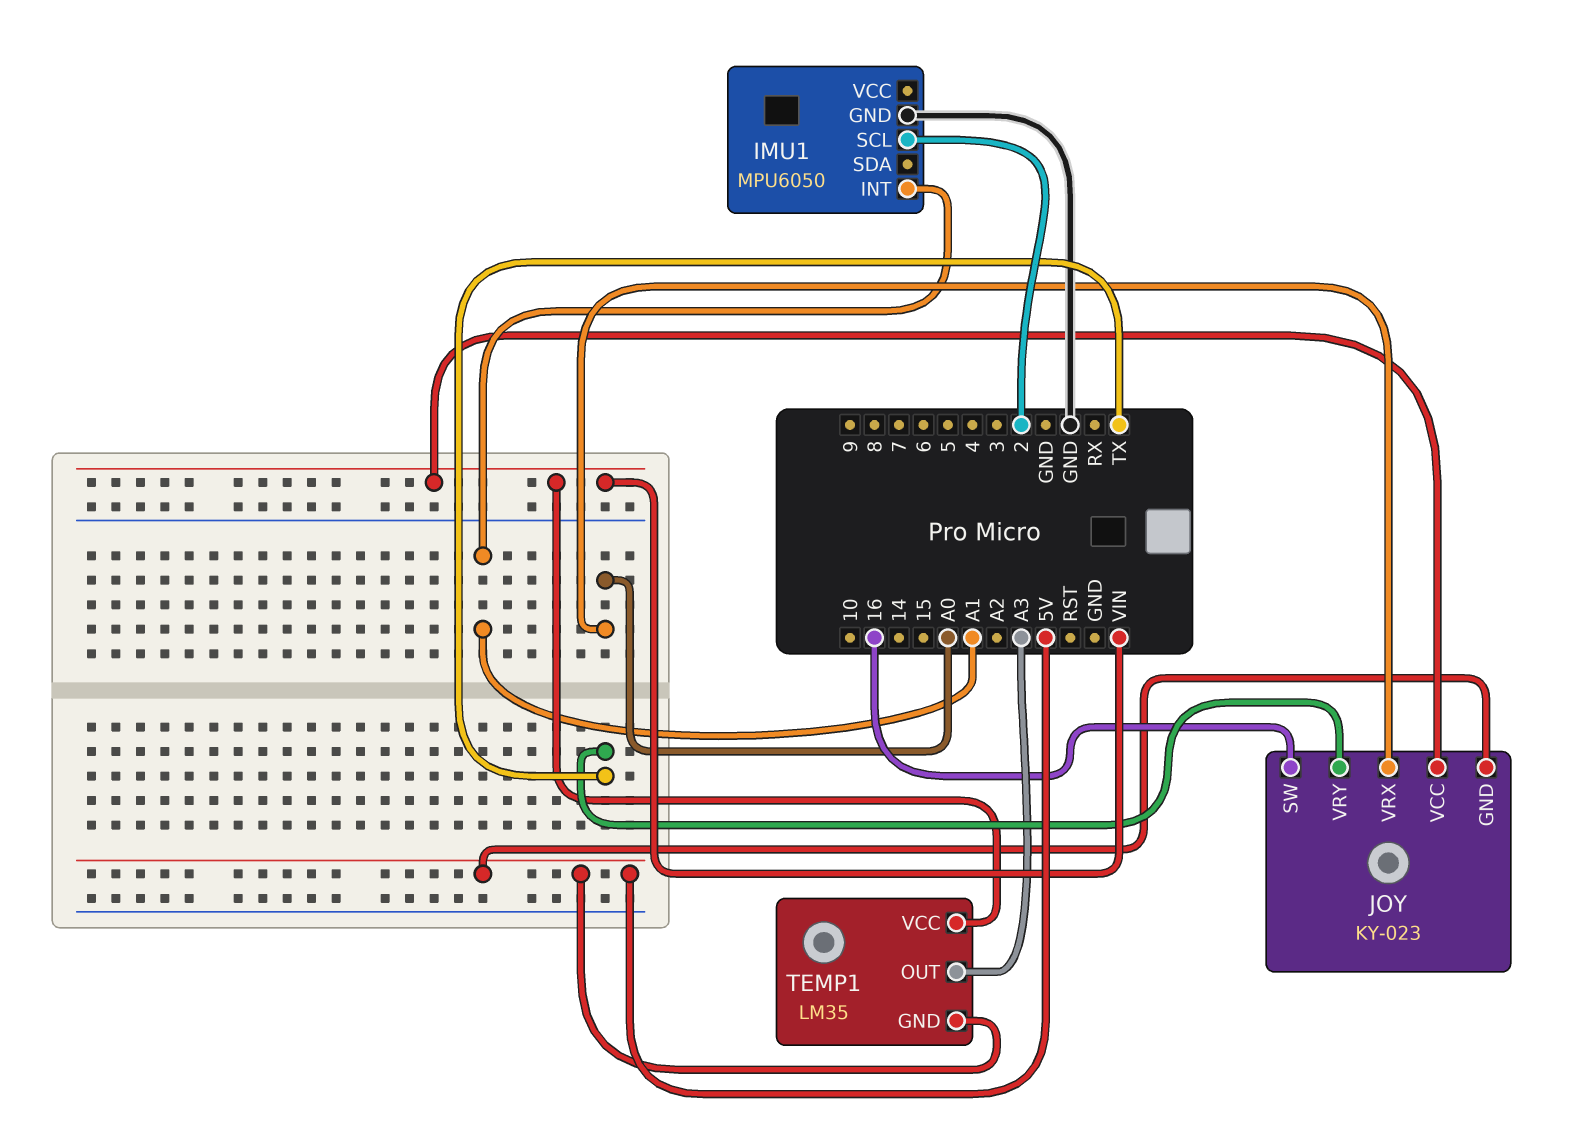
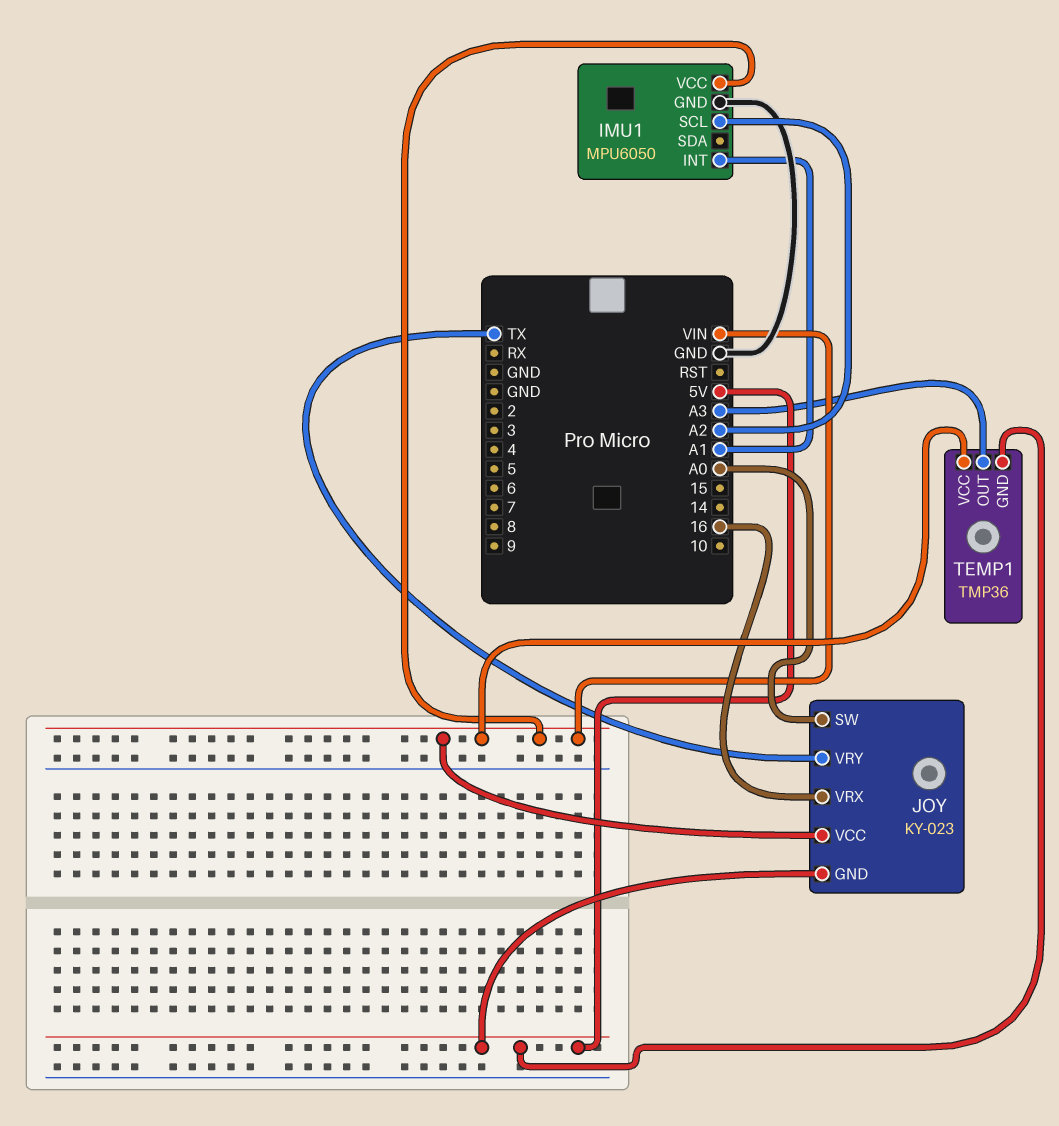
IMU1 pin SCL: 2 -> A2
IMU1 pin VCC: none -> VIN
JOY pin SW: 16 -> A0
JOY pin VRX: A0 -> 16
TEMP1: LM35 -> TMP36

